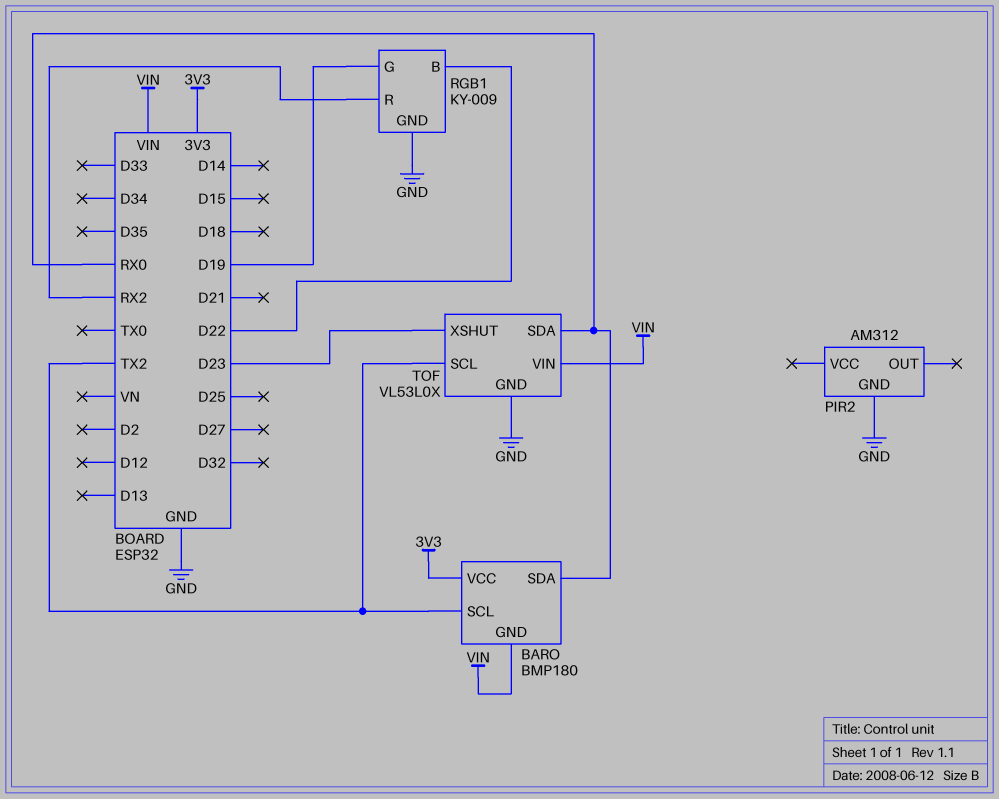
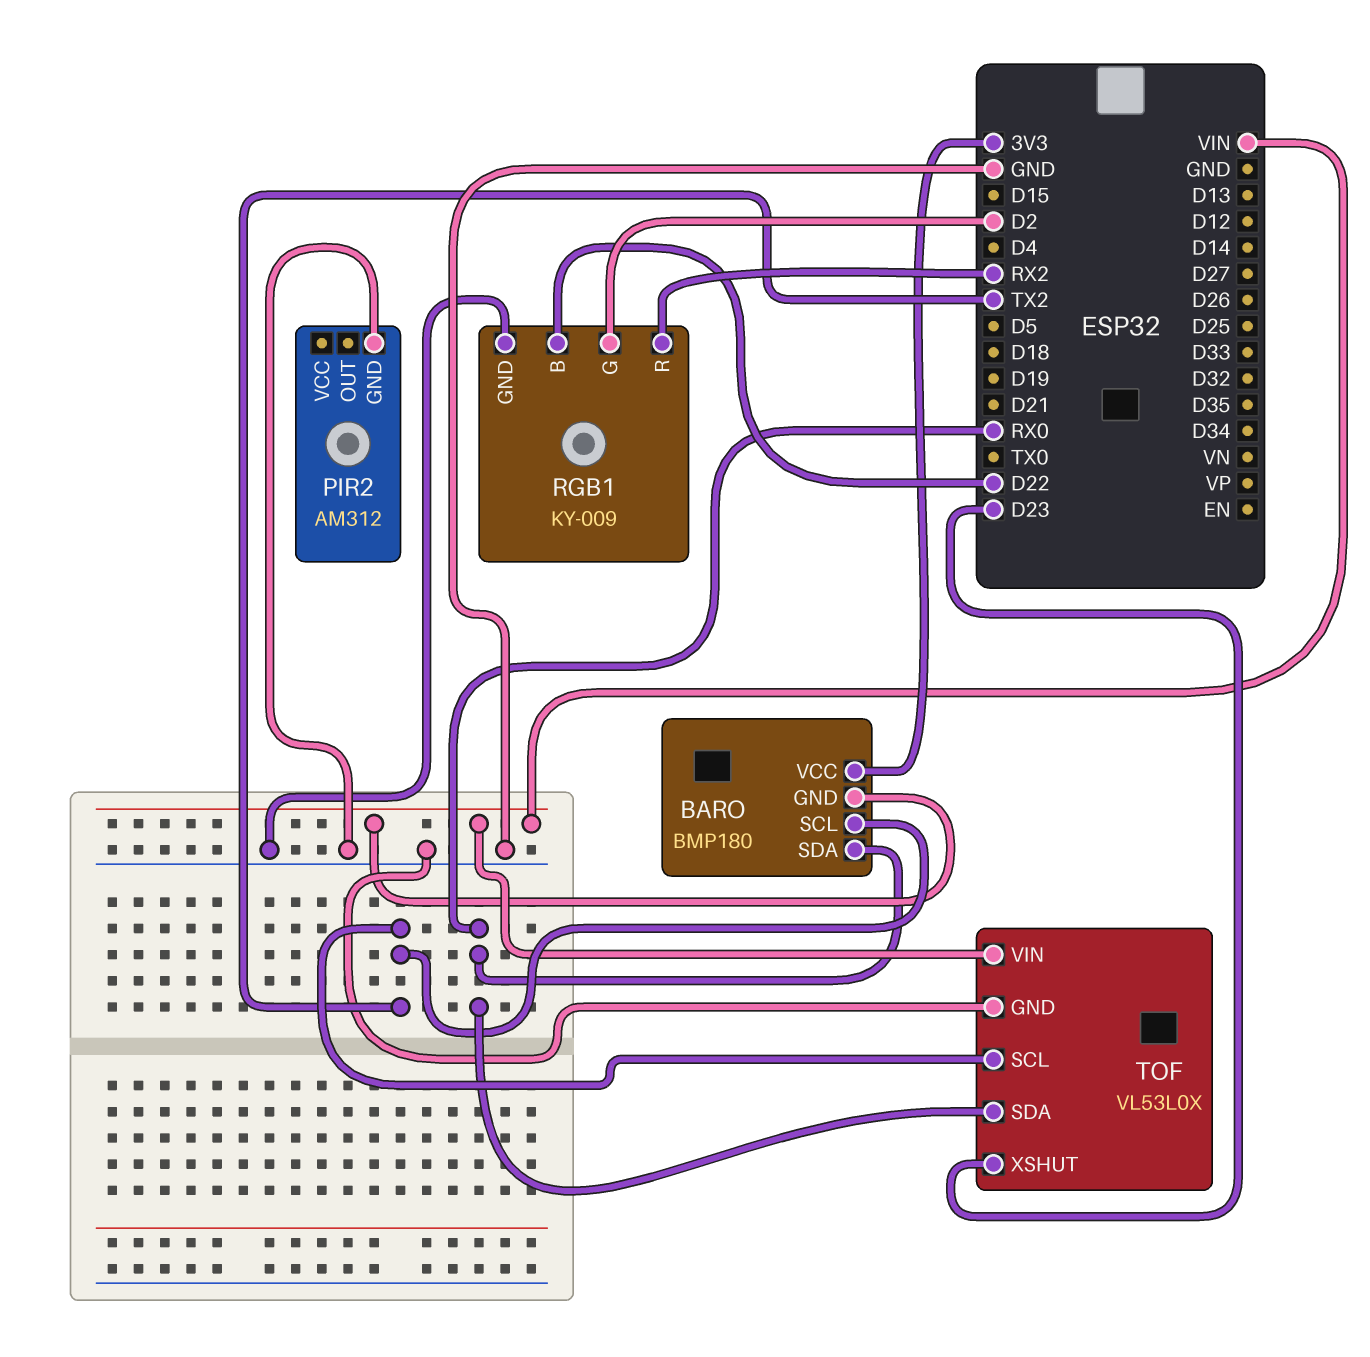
RGB1 pin G: D19 -> D2

